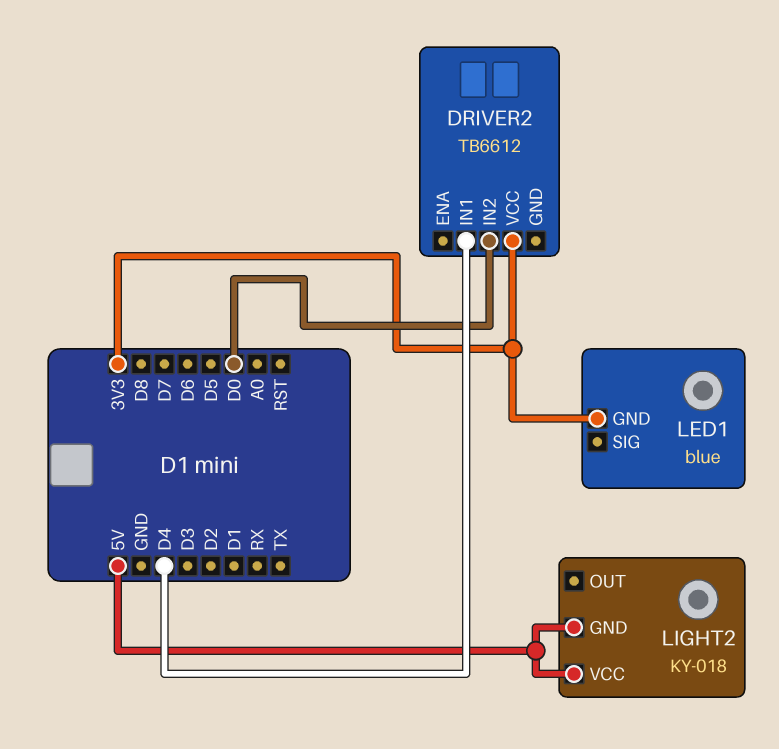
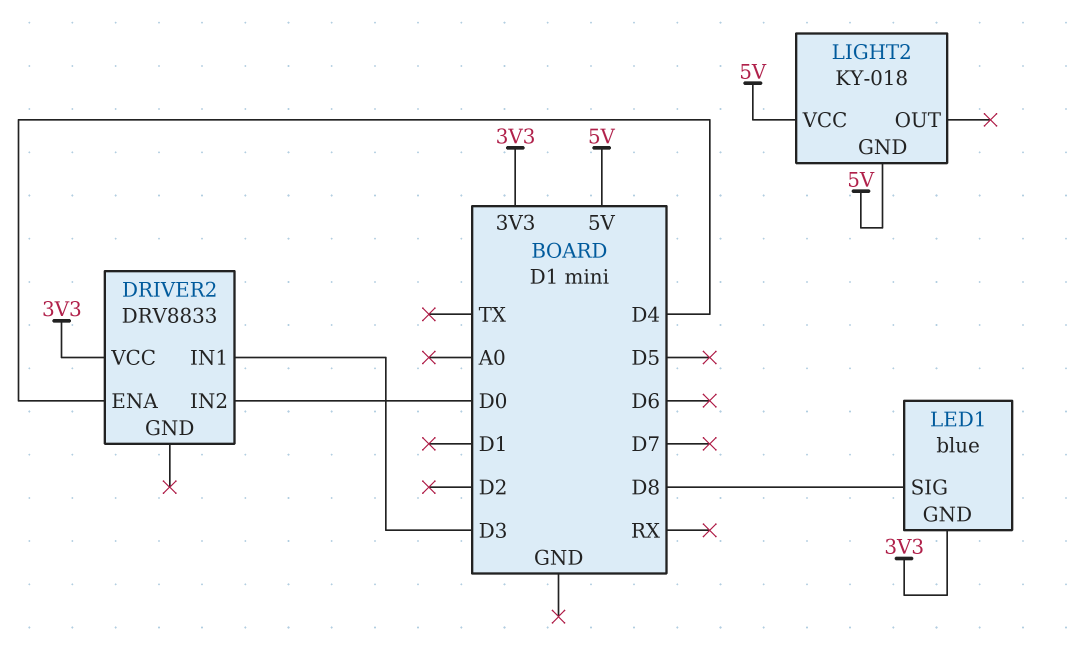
DRIVER2: TB6612 -> DRV8833
DRIVER2 pin ENA: none -> D4
DRIVER2 pin IN1: D4 -> D3
LED1 pin SIG: none -> D8

